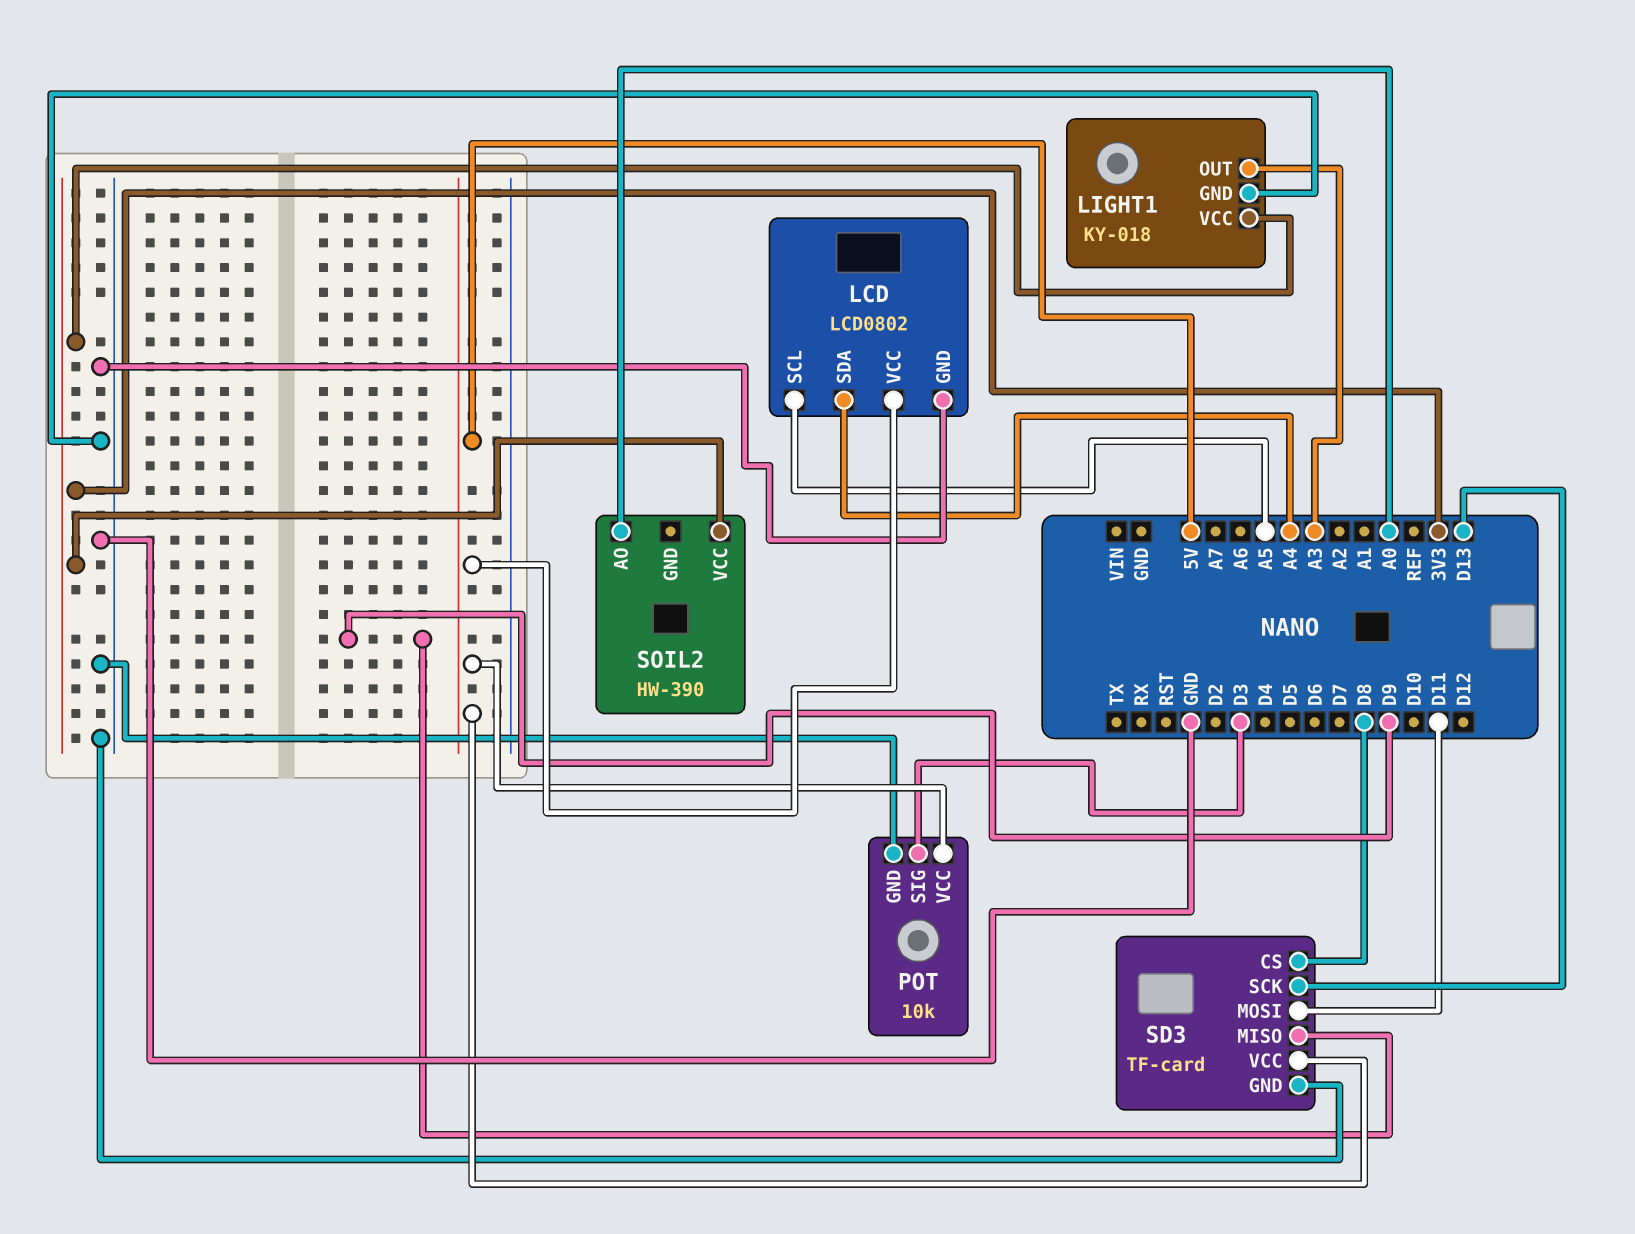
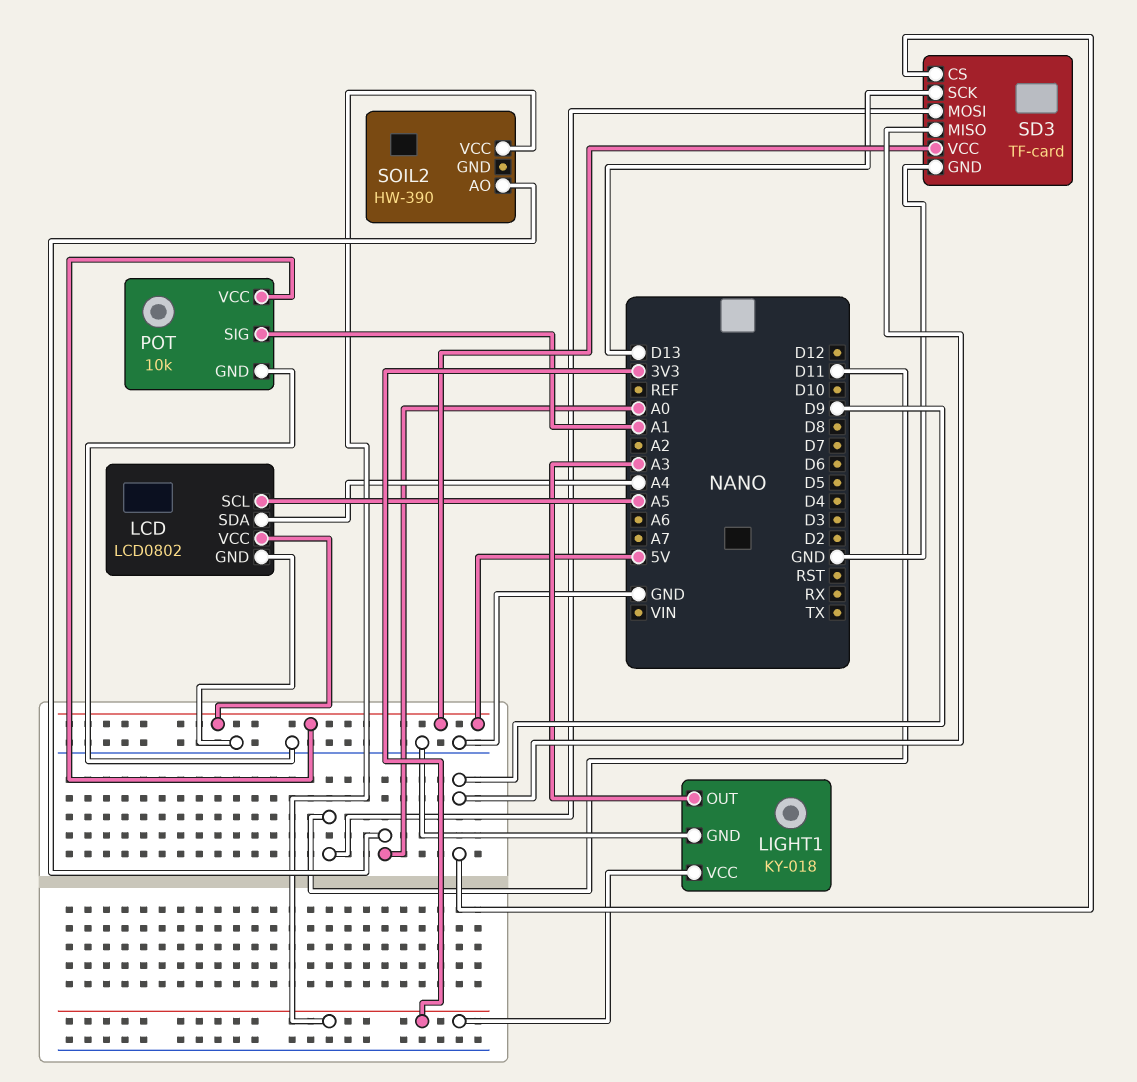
POT pin SIG: D3 -> A1
SD3 pin CS: D8 -> D9

